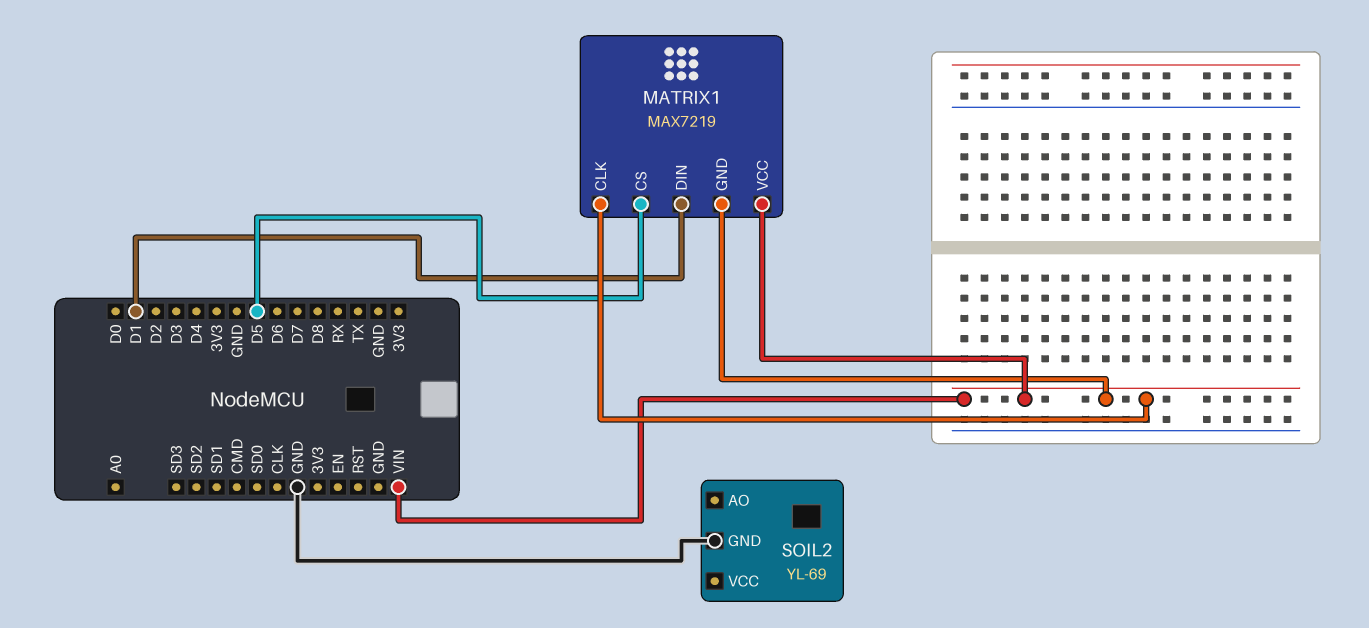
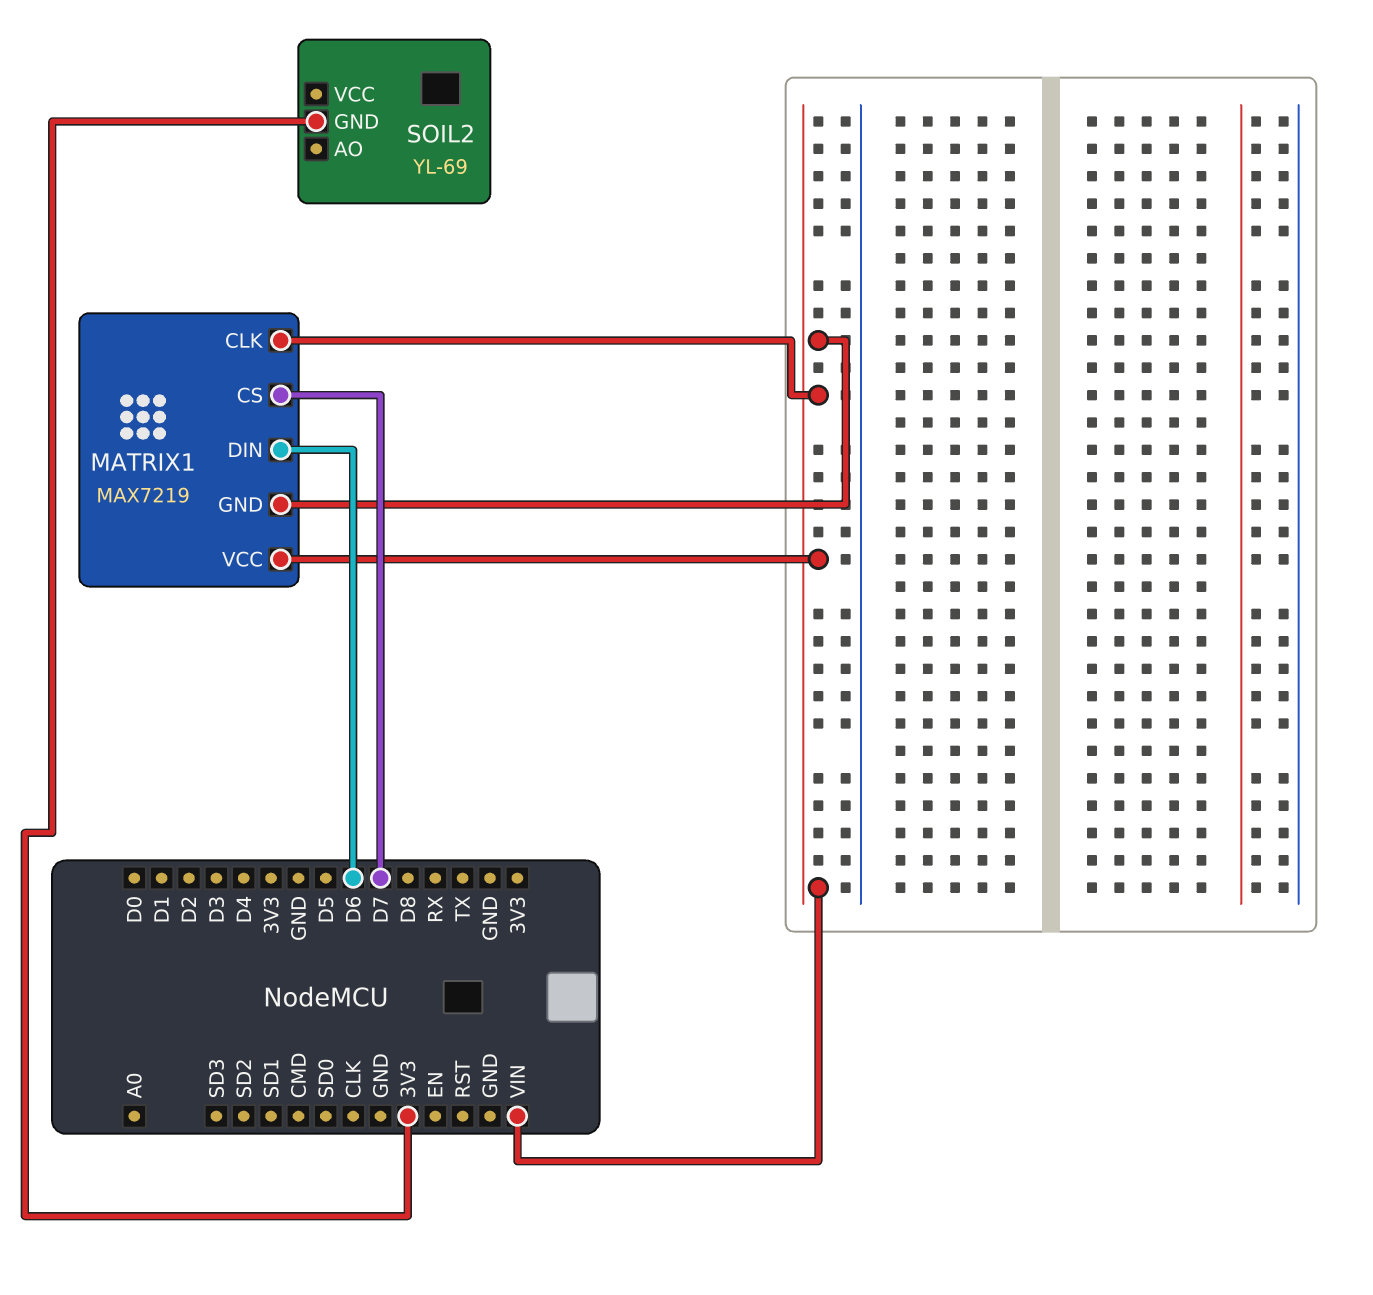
MATRIX1 pin CS: D5 -> D7
MATRIX1 pin DIN: D1 -> D6
SOIL2 pin GND: GND -> 3V3

